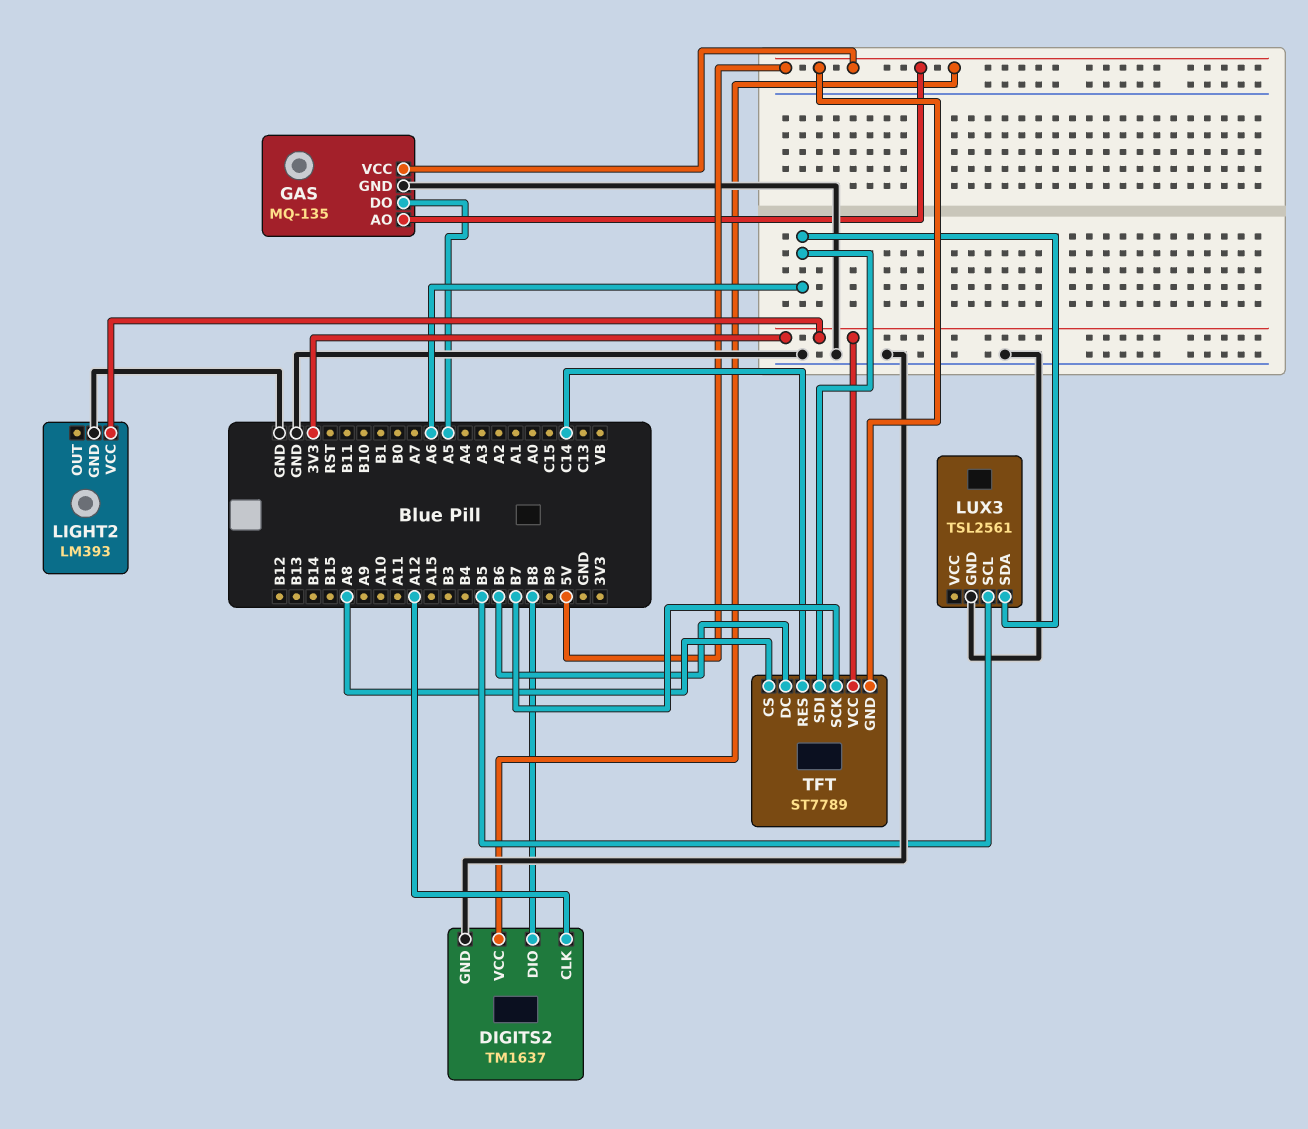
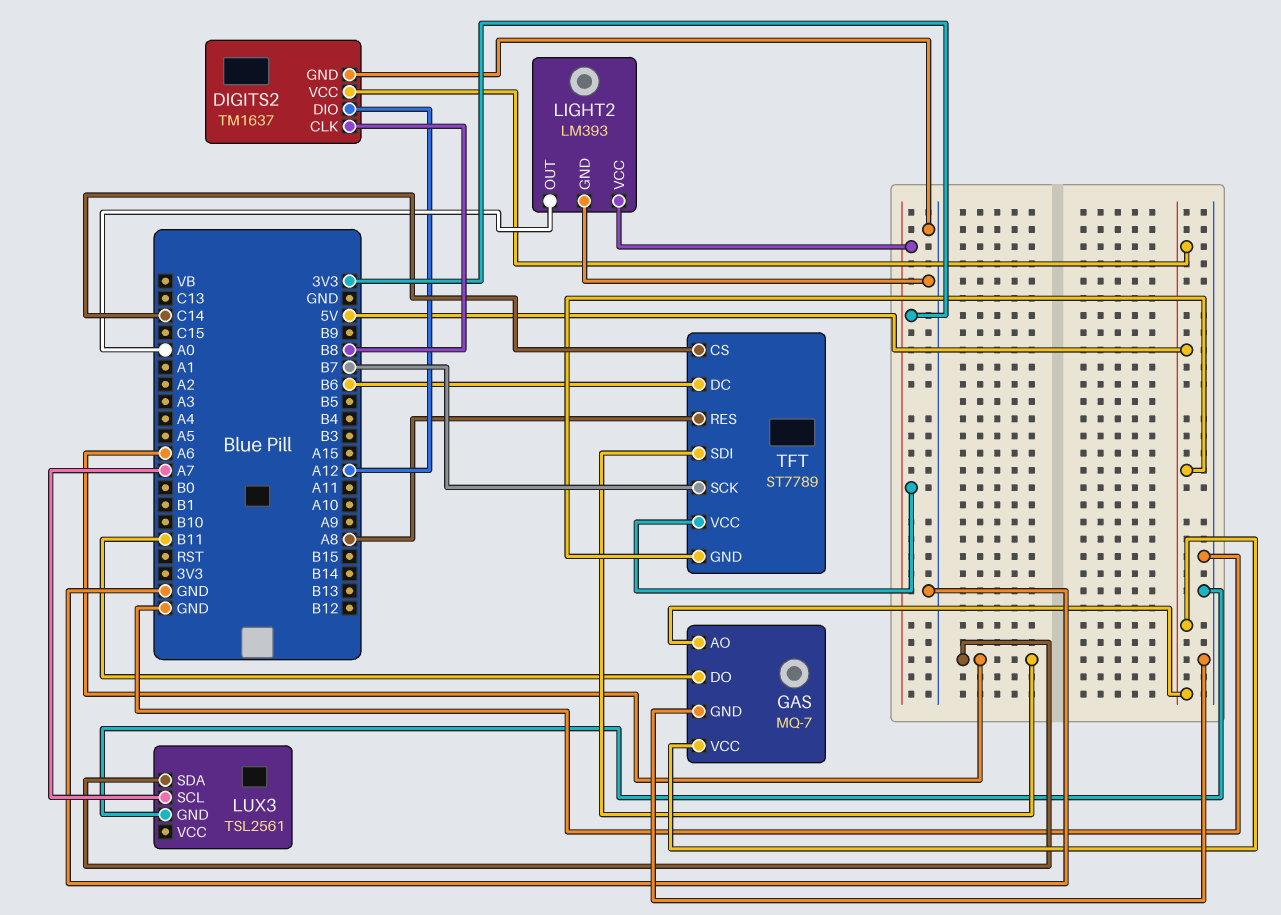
DIGITS2 pin CLK: A12 -> B8
DIGITS2 pin DIO: B8 -> A12
GAS: MQ-135 -> MQ-7
GAS pin DO: A5 -> B11
LIGHT2 pin OUT: none -> A0
LUX3 pin SCL: B5 -> A7
TFT pin CS: A8 -> C14
TFT pin RES: C14 -> A8

